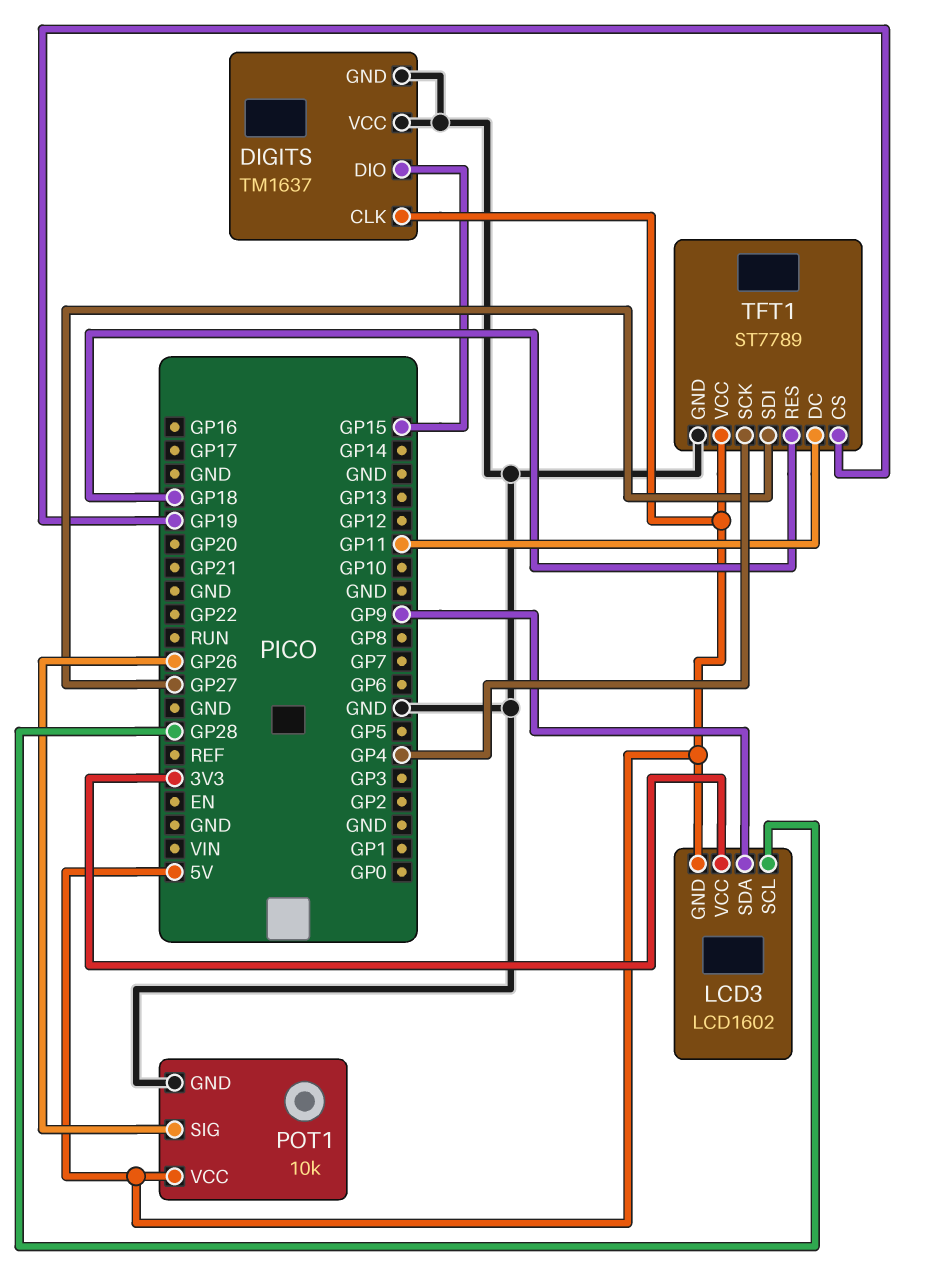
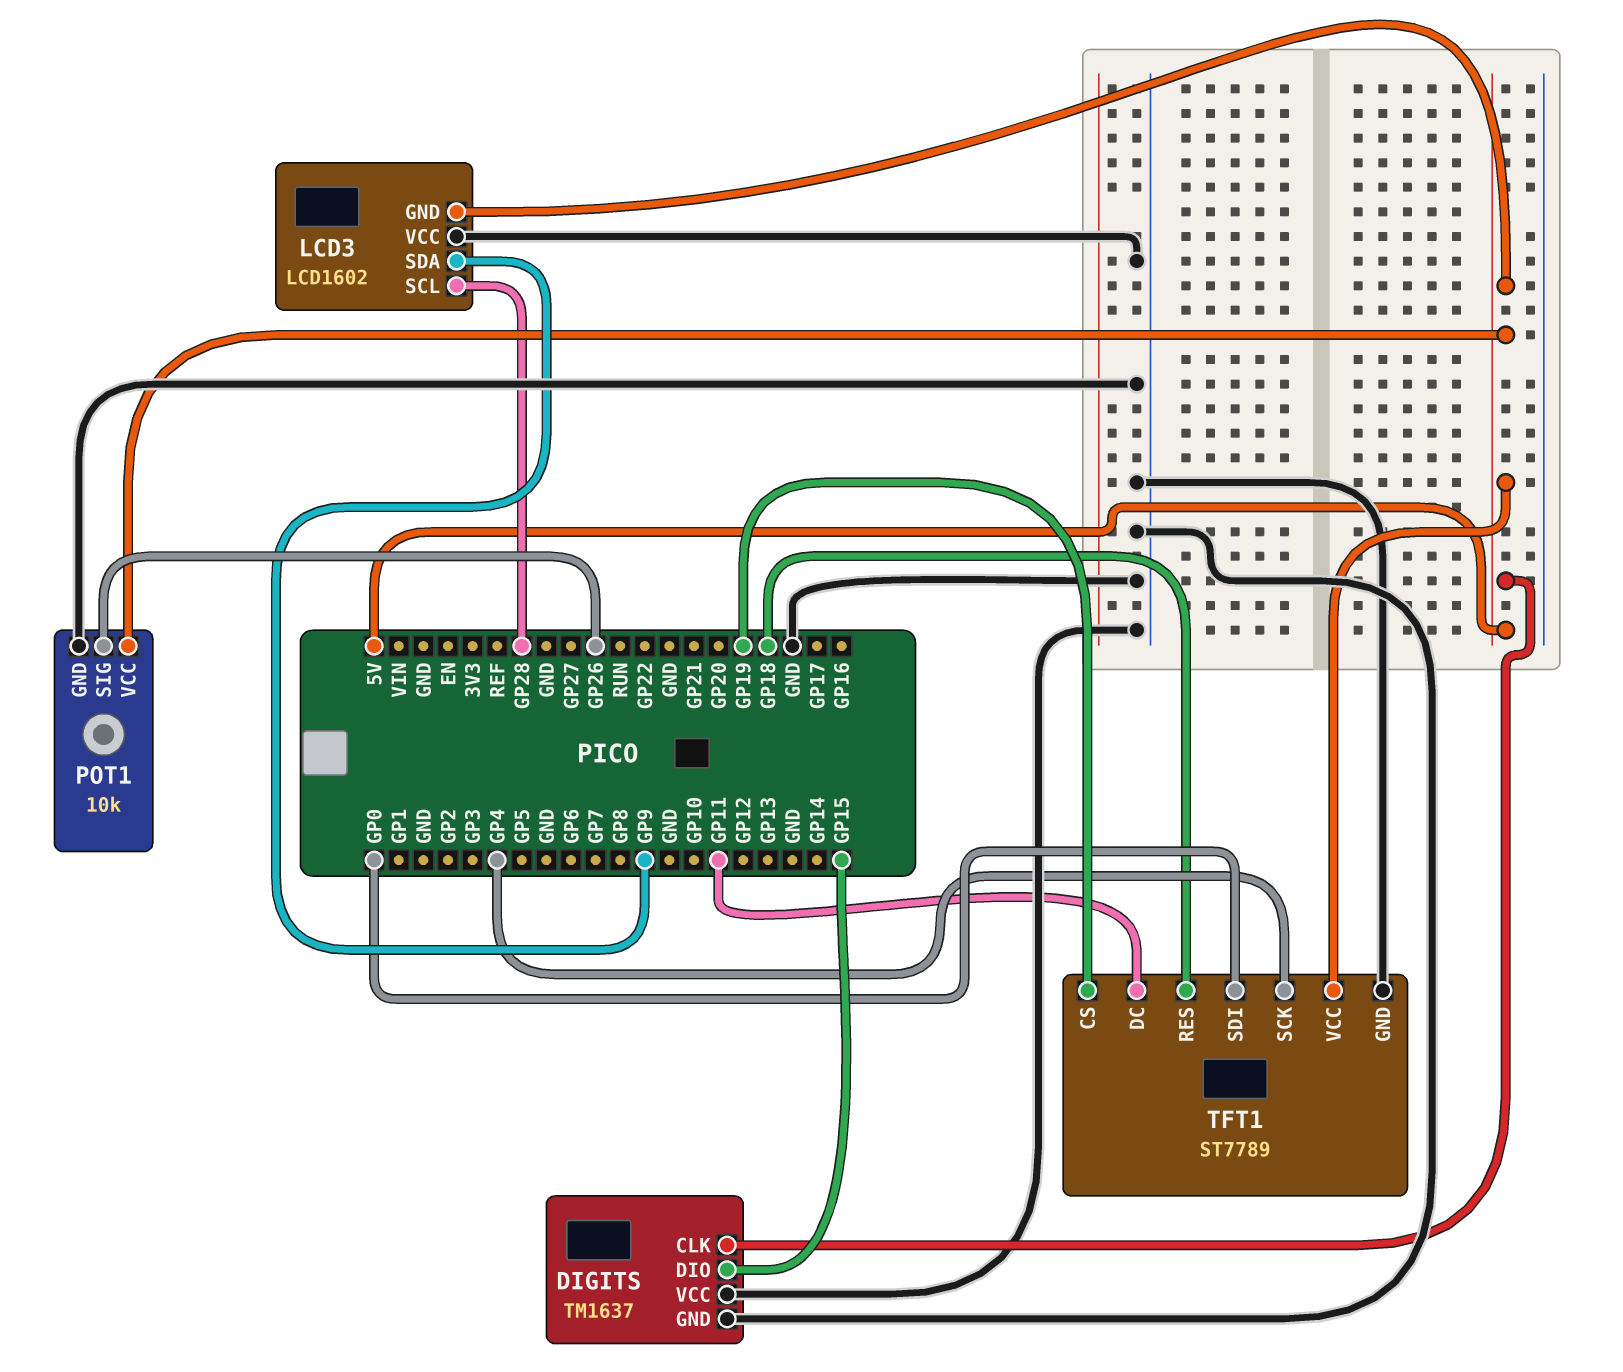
LCD3 pin VCC: 3V3 -> GND
TFT1 pin SDI: GP27 -> GP0

